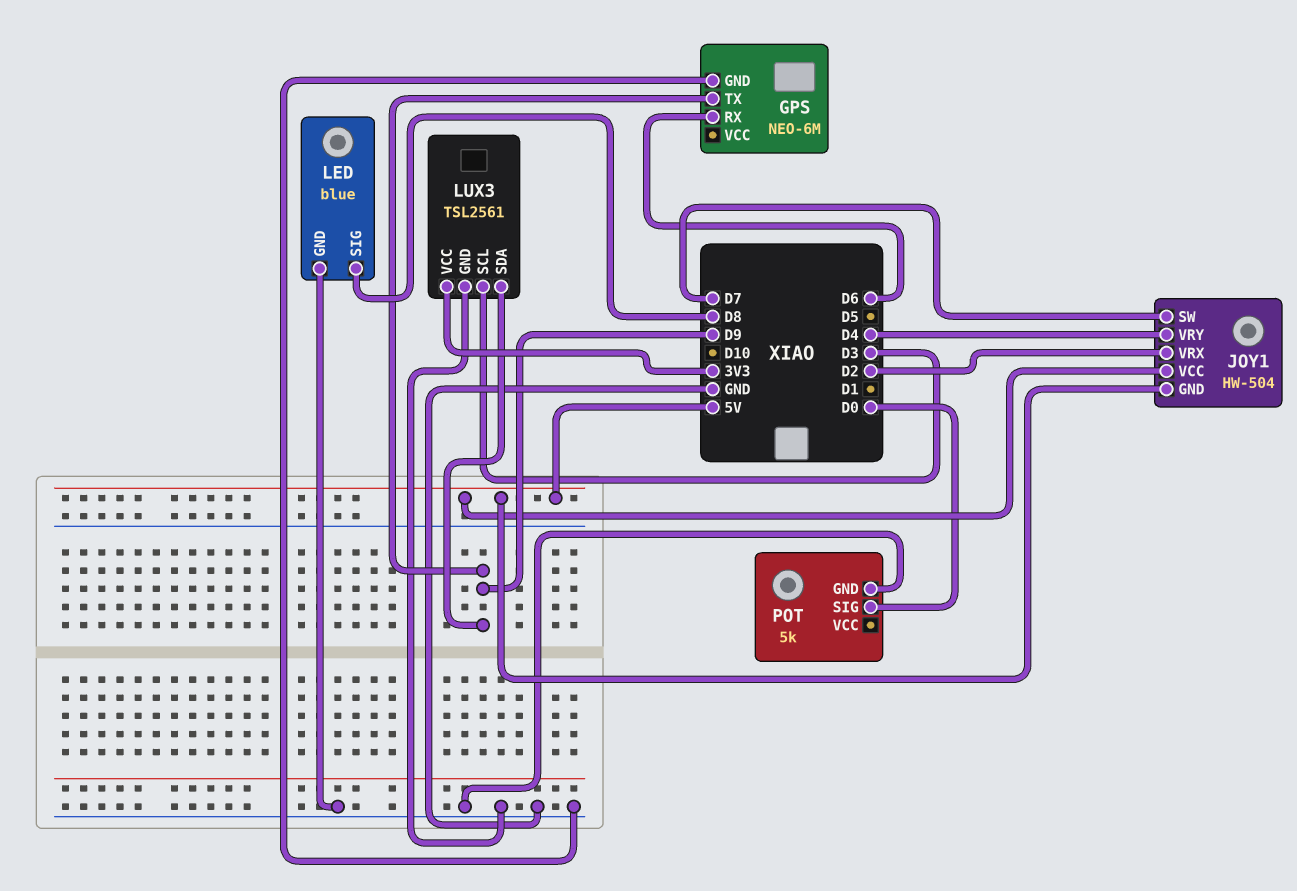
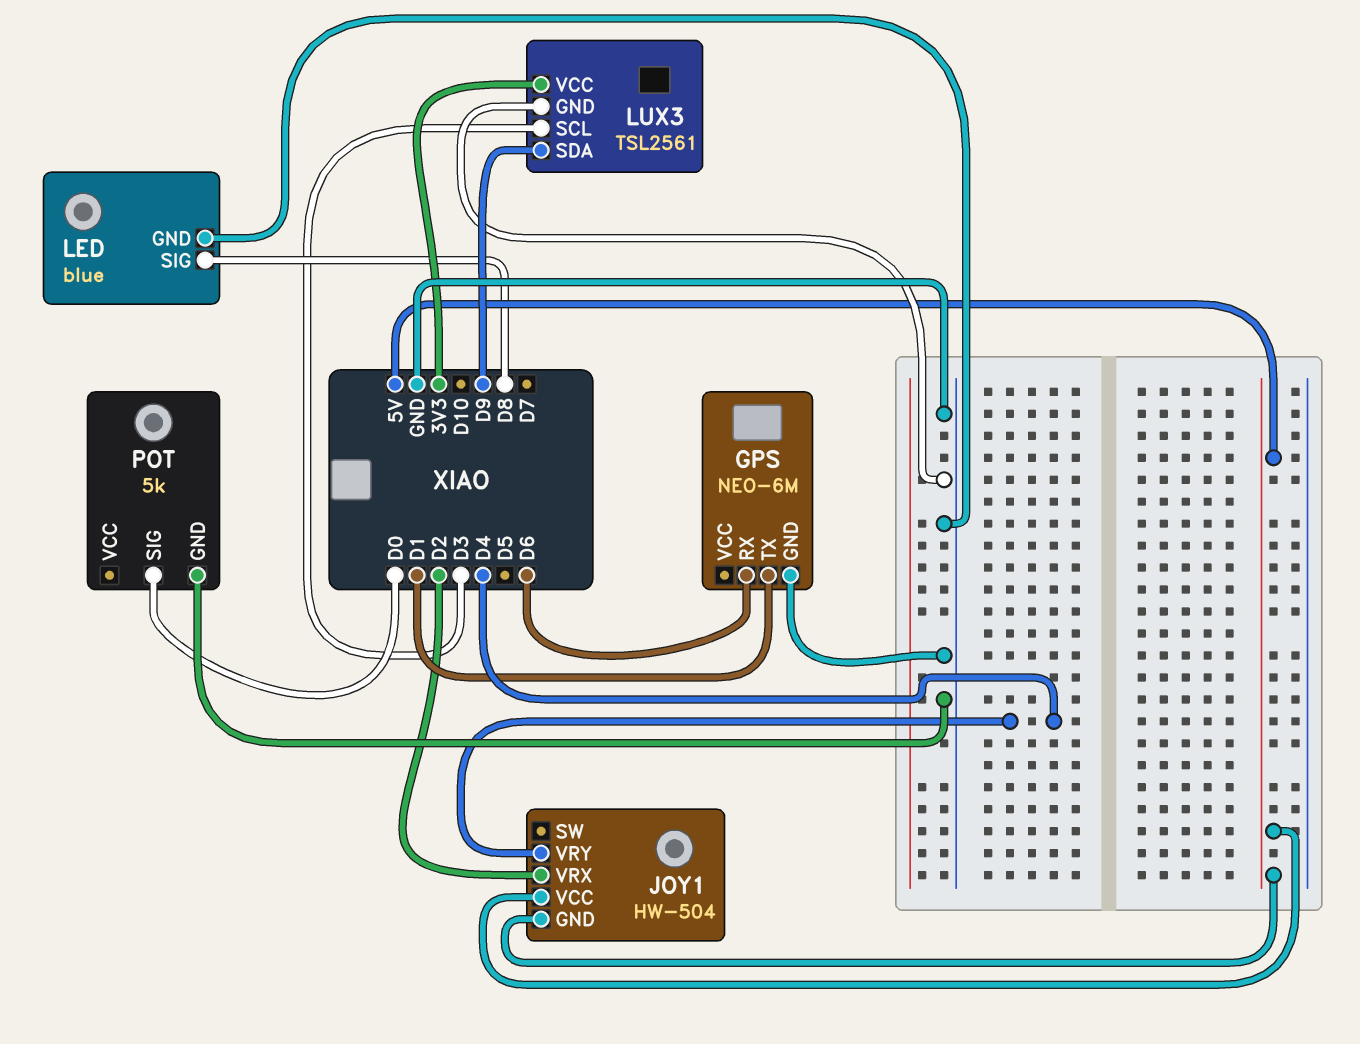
GPS pin TX: D9 -> D1
JOY1 pin SW: D7 -> none

